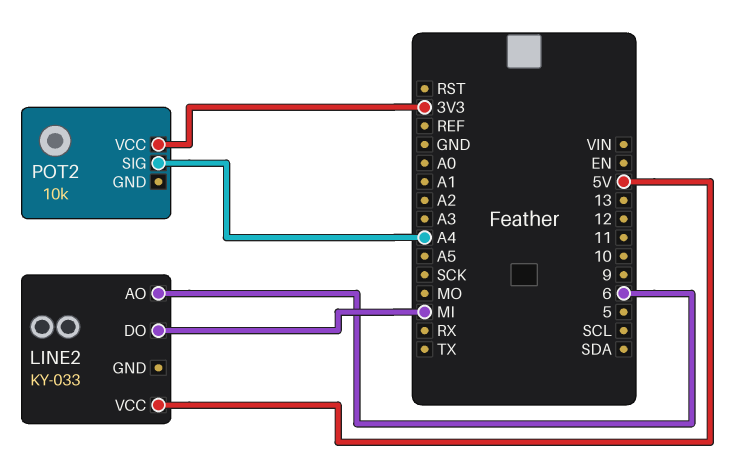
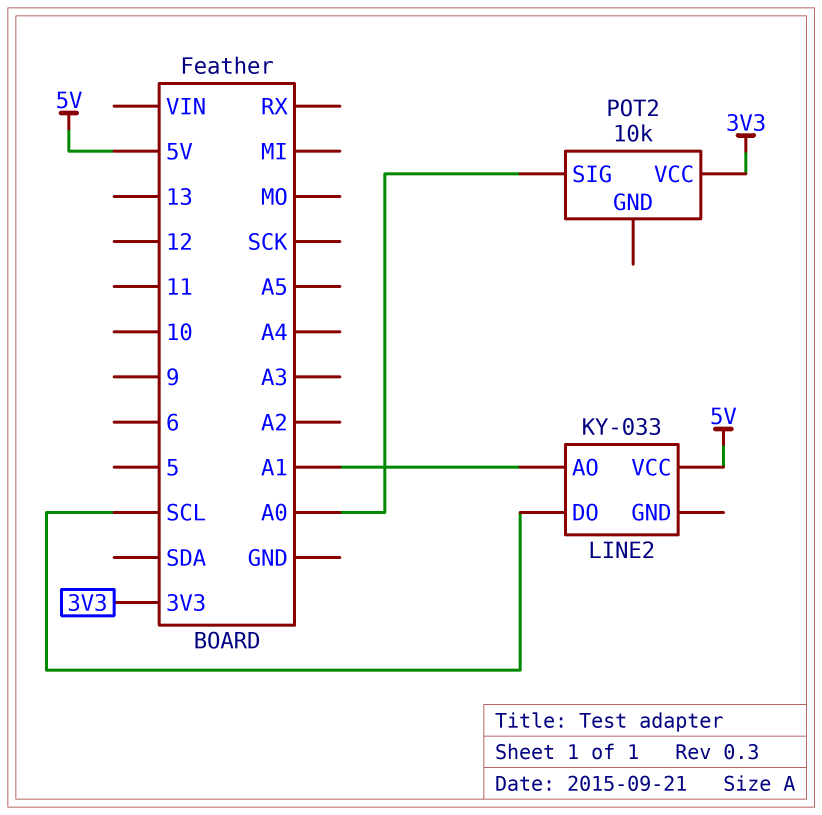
LINE2 pin AO: 6 -> A1
LINE2 pin DO: MI -> SCL
POT2 pin SIG: A4 -> A0

